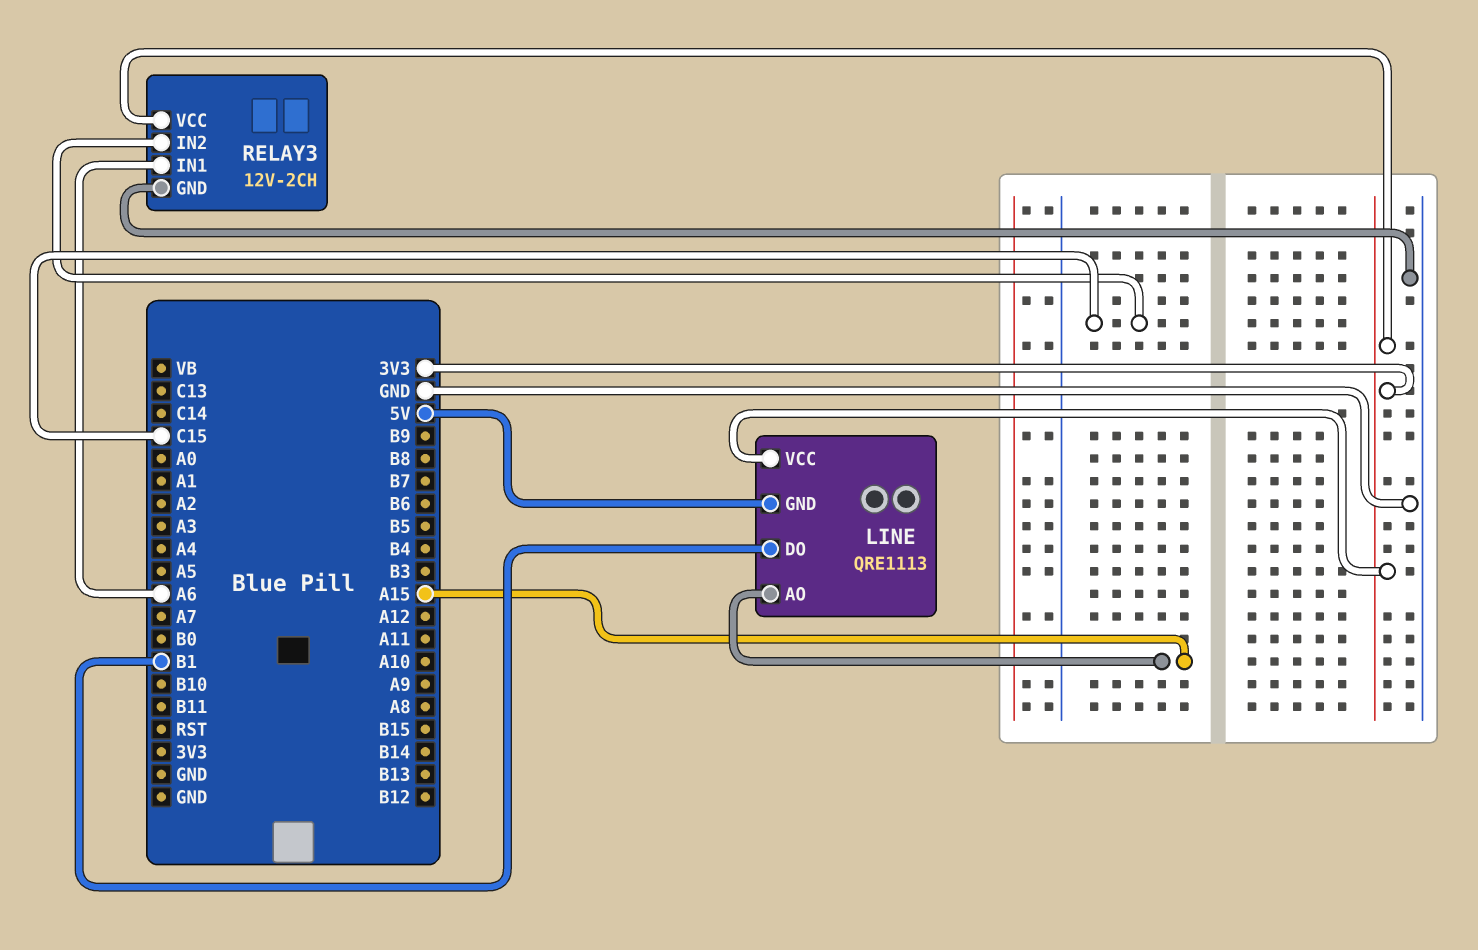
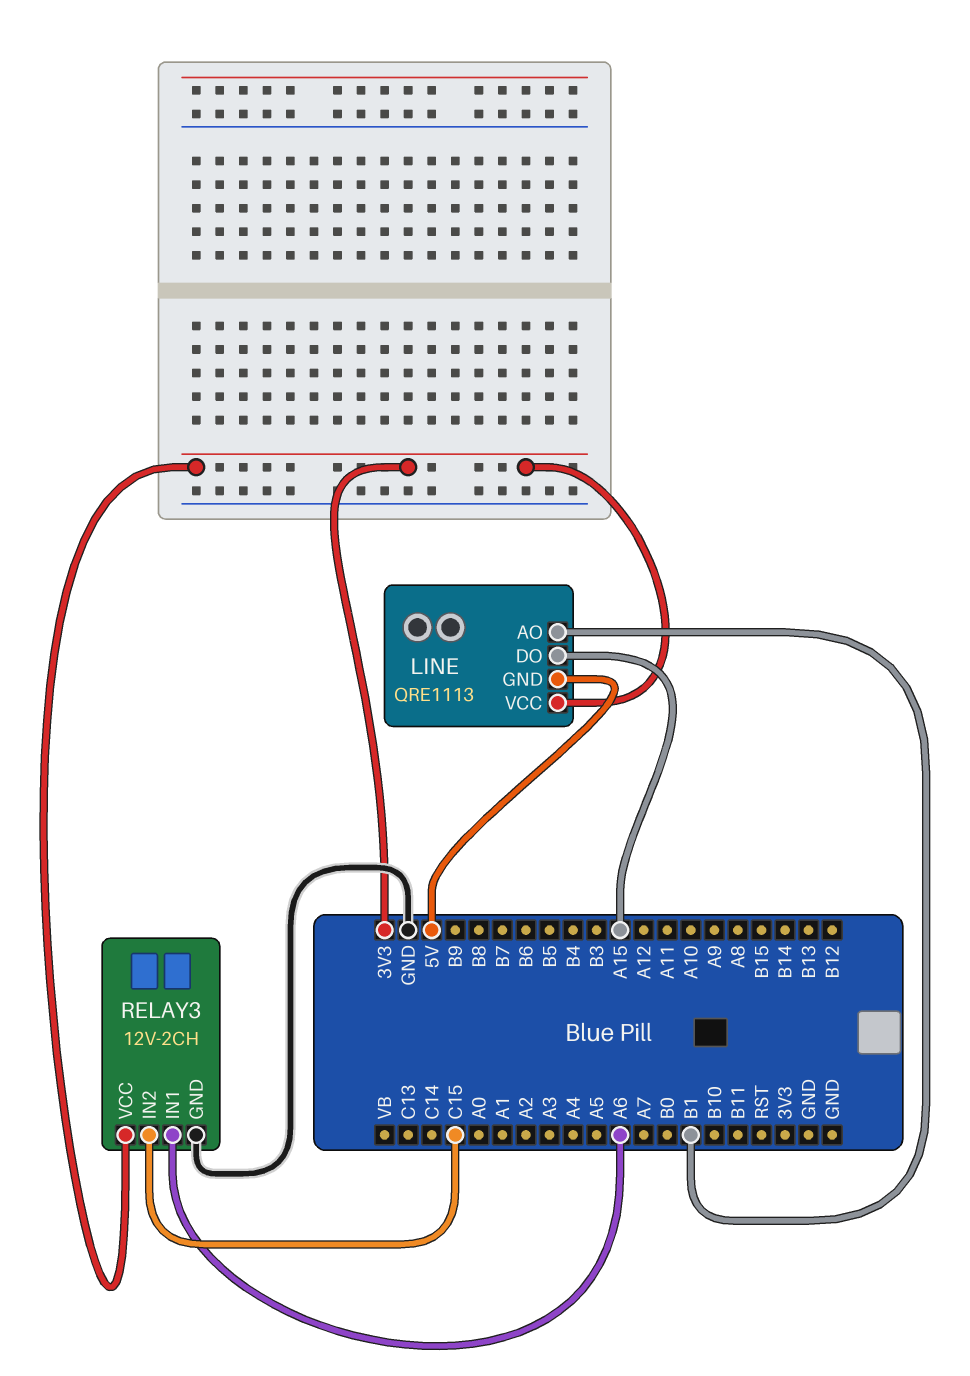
LINE pin AO: A15 -> B1
LINE pin DO: B1 -> A15

